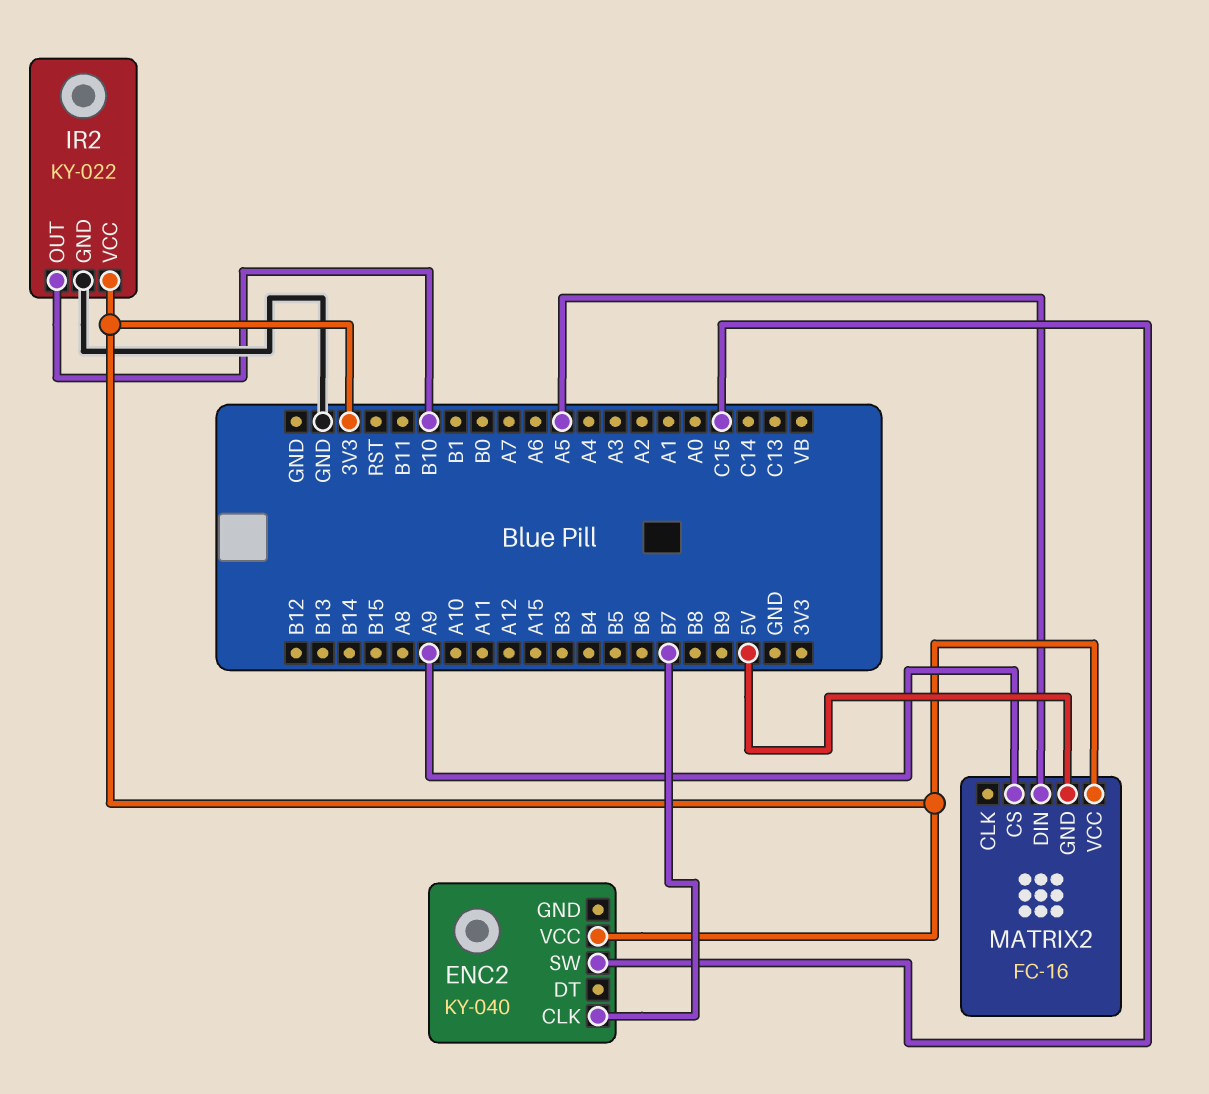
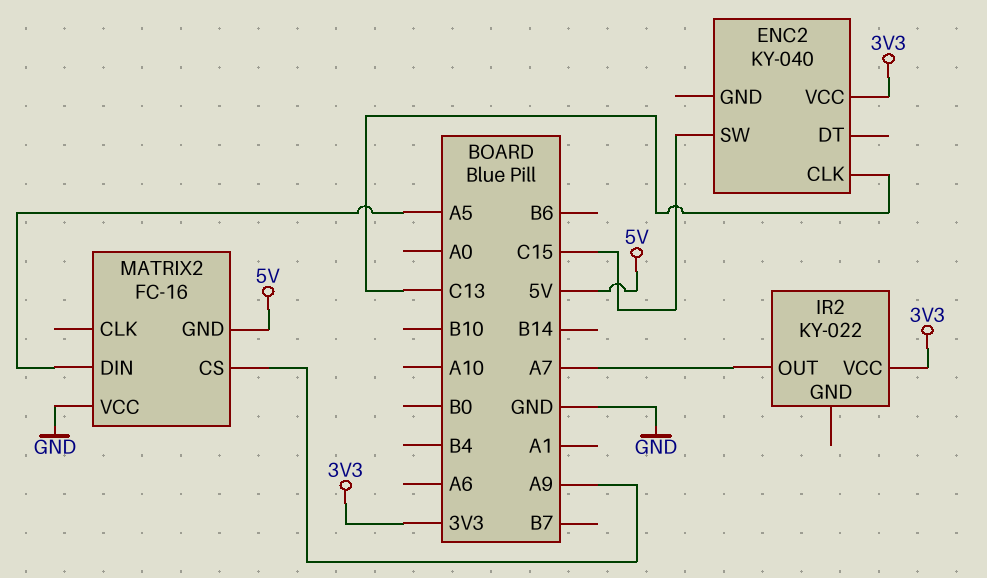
ENC2 pin CLK: B7 -> C13
IR2 pin GND: GND -> none
IR2 pin OUT: B10 -> A7
MATRIX2 pin VCC: 3V3 -> GND

